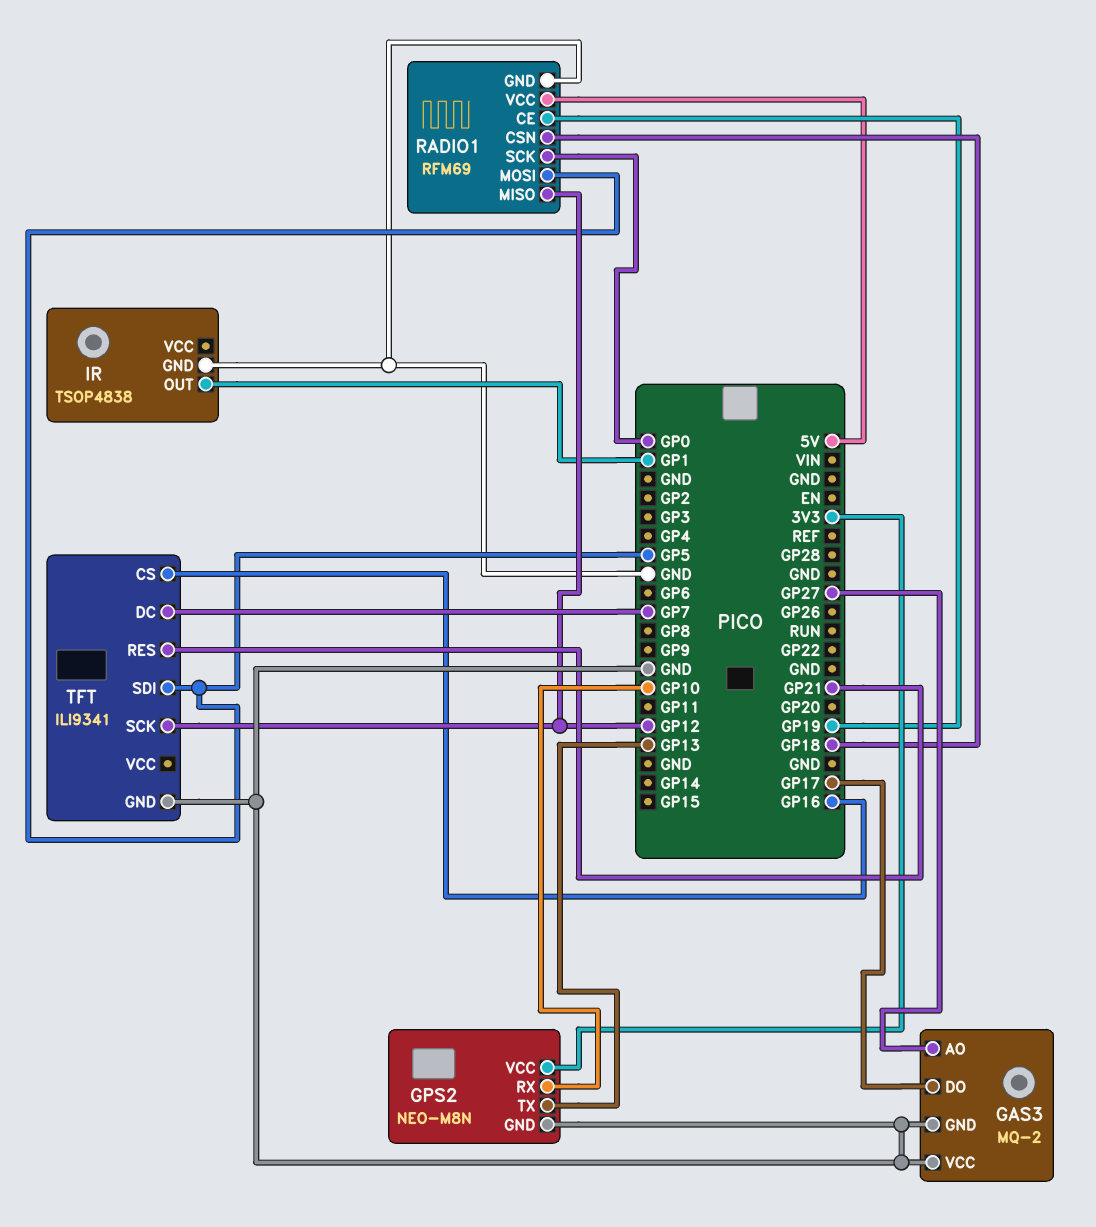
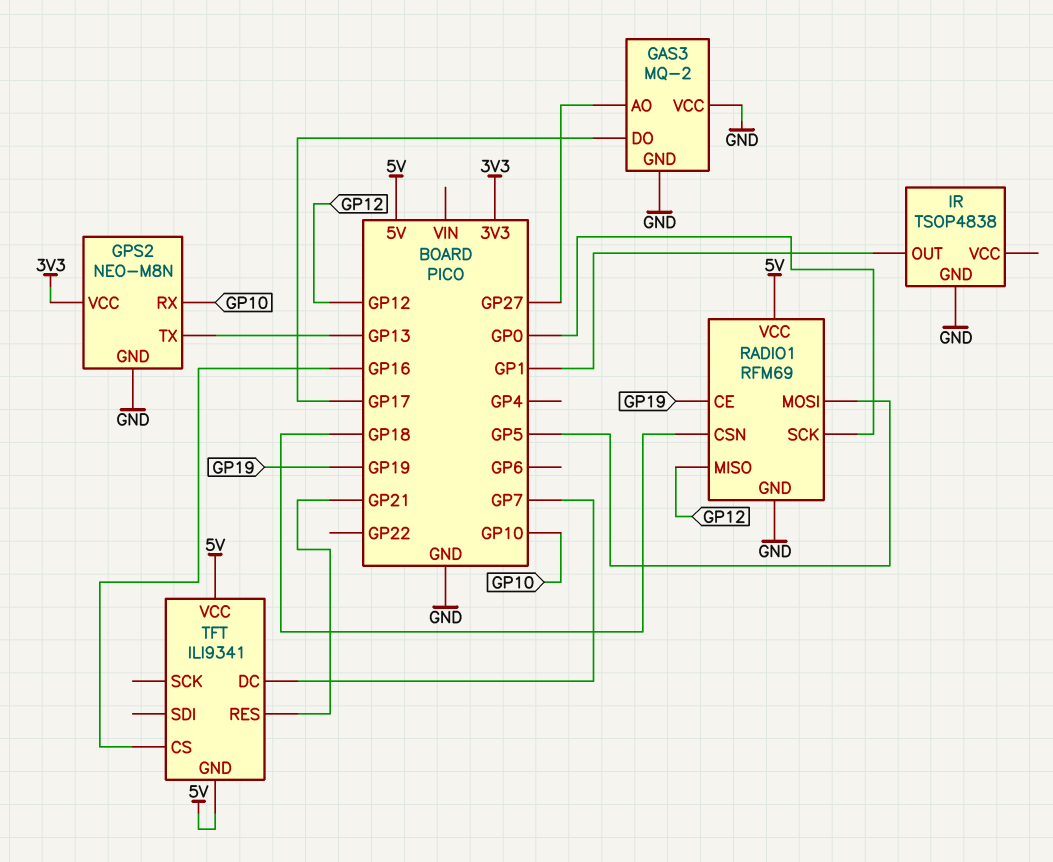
TFT pin GND: GND -> 5V
TFT pin SCK: GP12 -> none
TFT pin SDI: GP5 -> none
TFT pin VCC: none -> 5V

